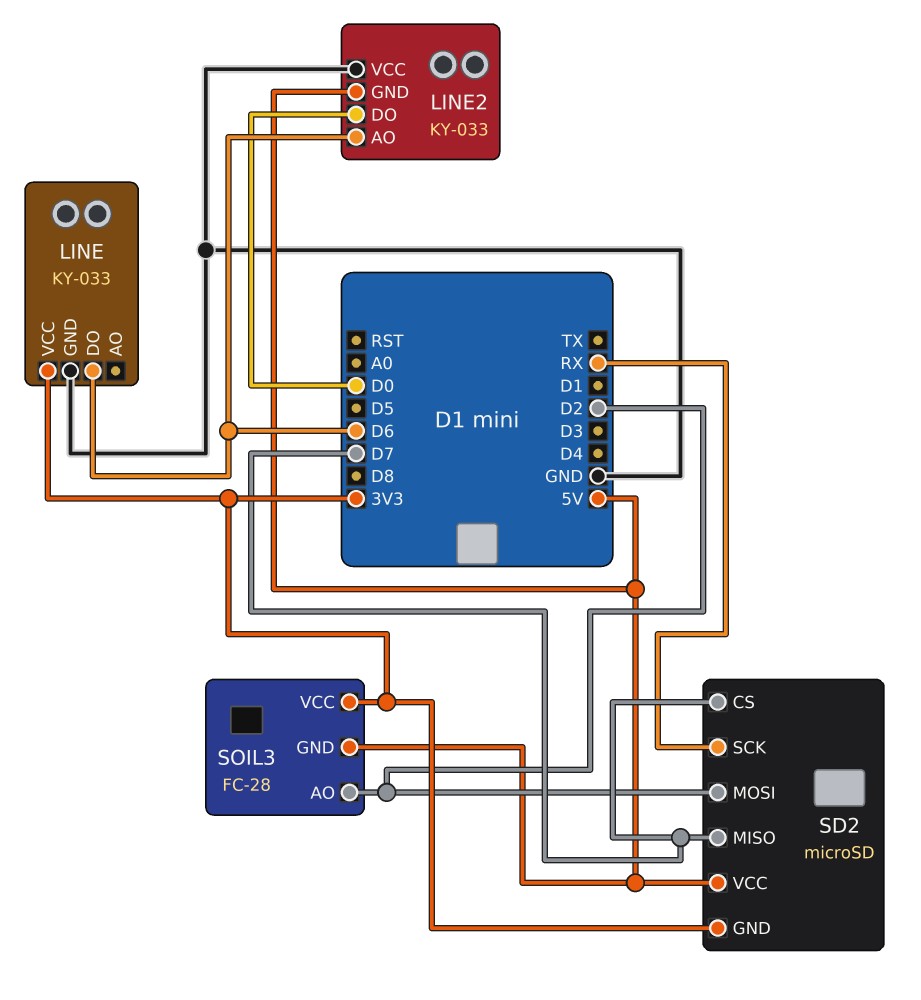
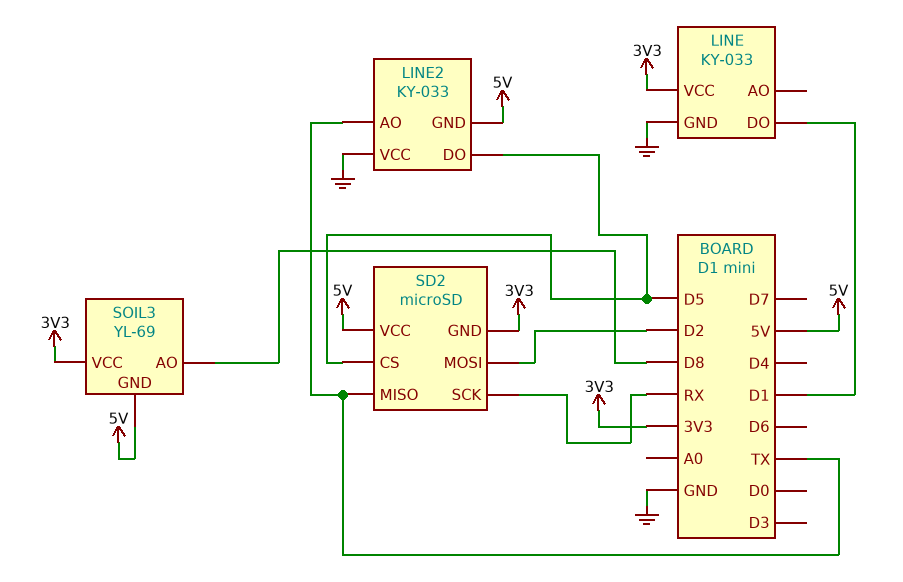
LINE pin DO: D6 -> D1
LINE2 pin AO: D6 -> TX
LINE2 pin DO: D0 -> D5
SD2 pin CS: D7 -> D5
SD2 pin MISO: D7 -> TX
SOIL3: FC-28 -> YL-69
SOIL3 pin AO: D2 -> D8

